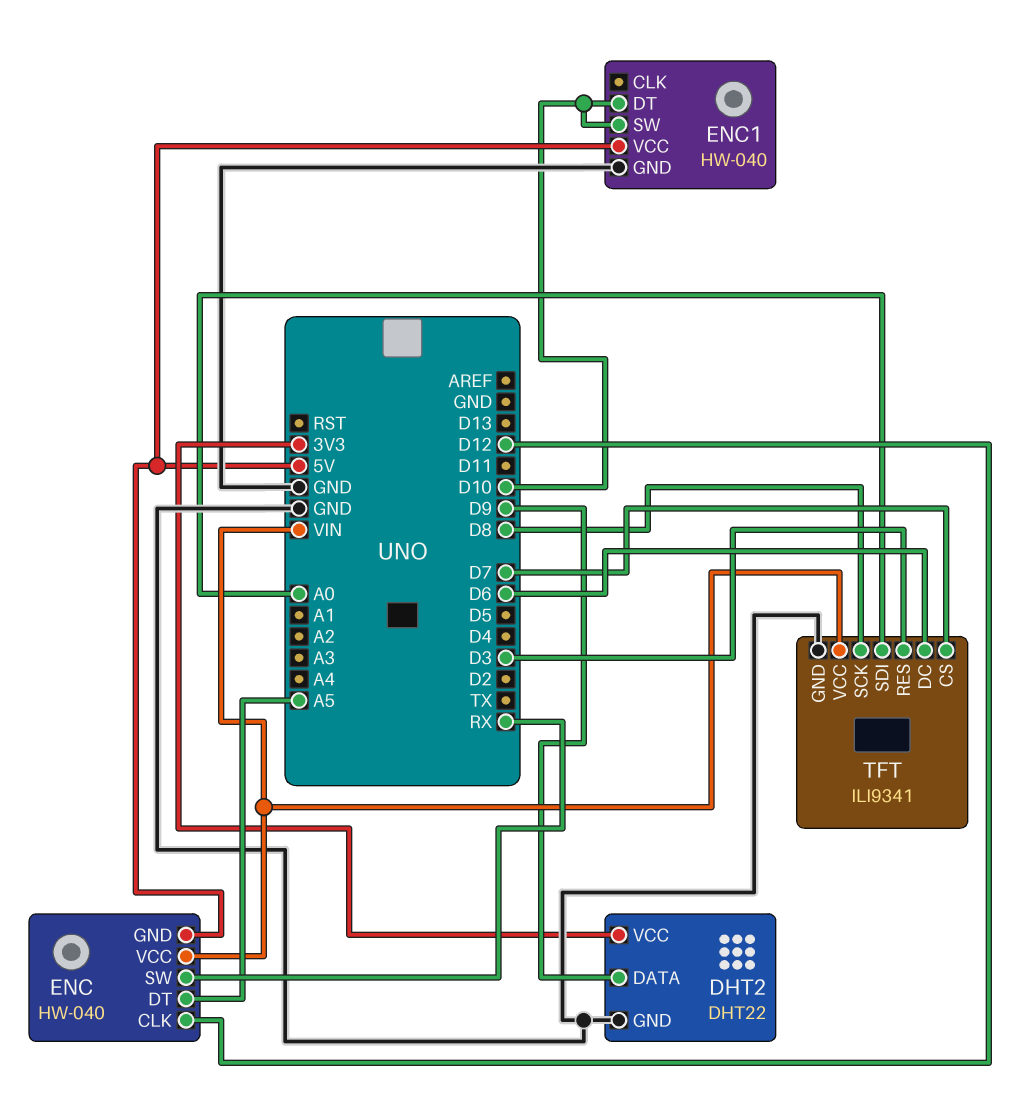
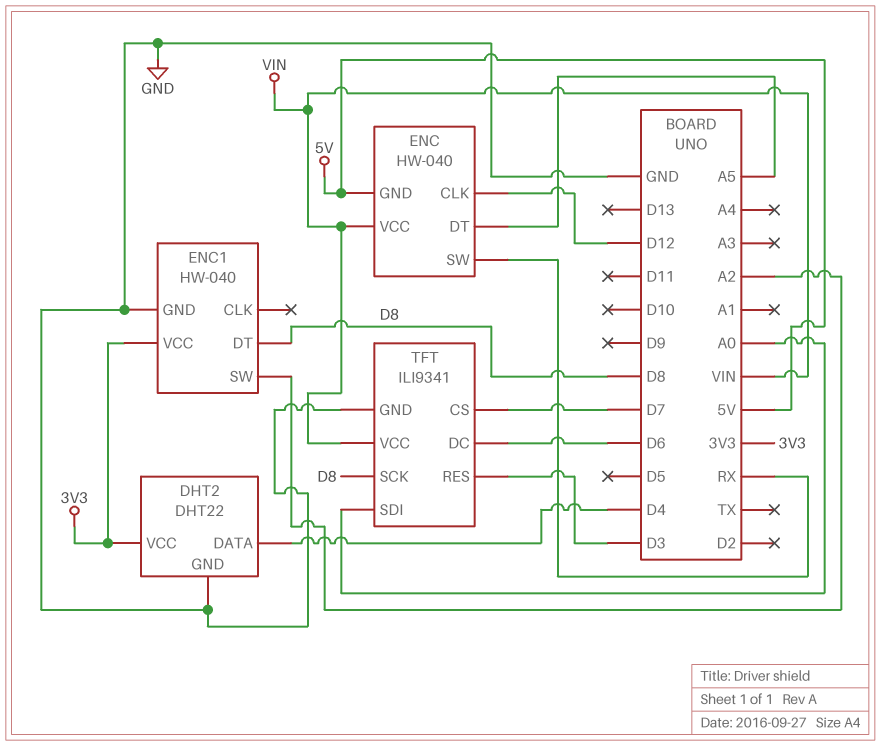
DHT2 pin DATA: D9 -> D4
ENC1 pin DT: D10 -> D8
ENC1 pin SW: D10 -> A2
ENC1 pin VCC: 5V -> 3V3

